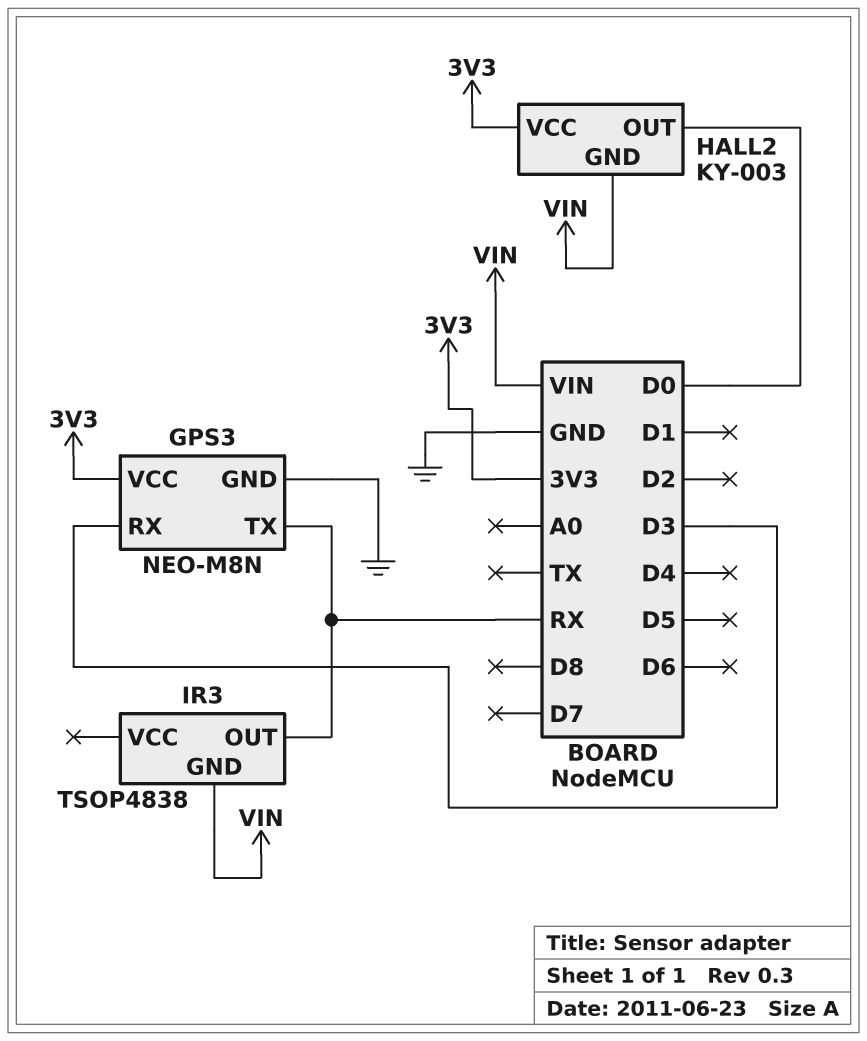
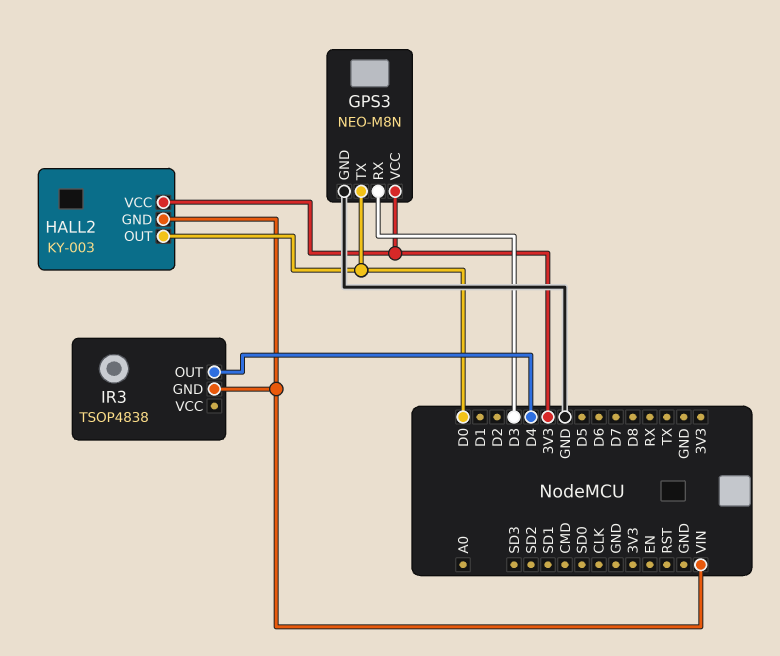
GPS3 pin TX: RX -> D0
IR3 pin OUT: RX -> D4

